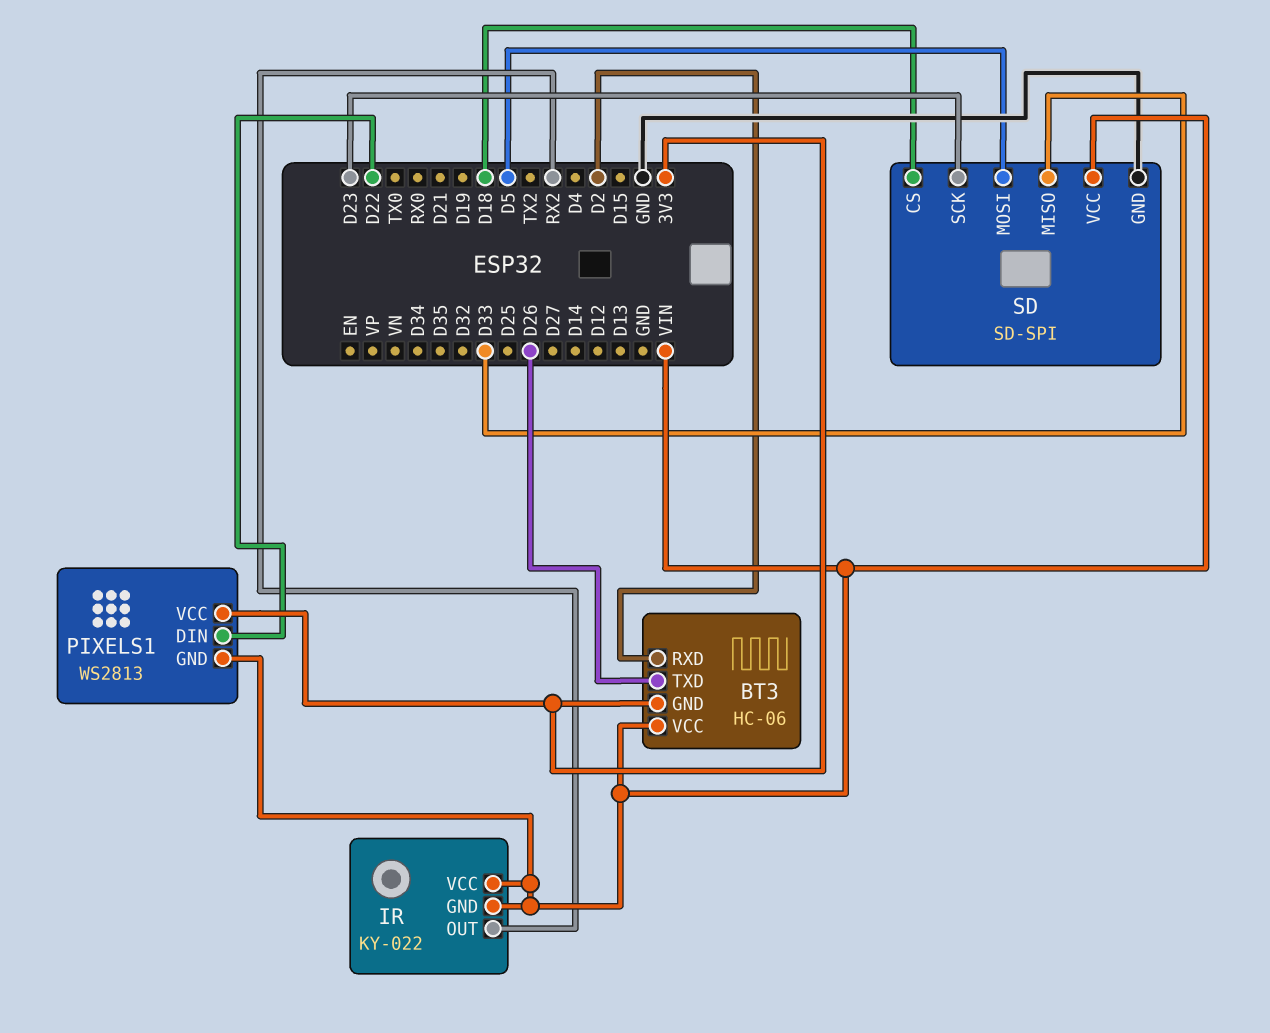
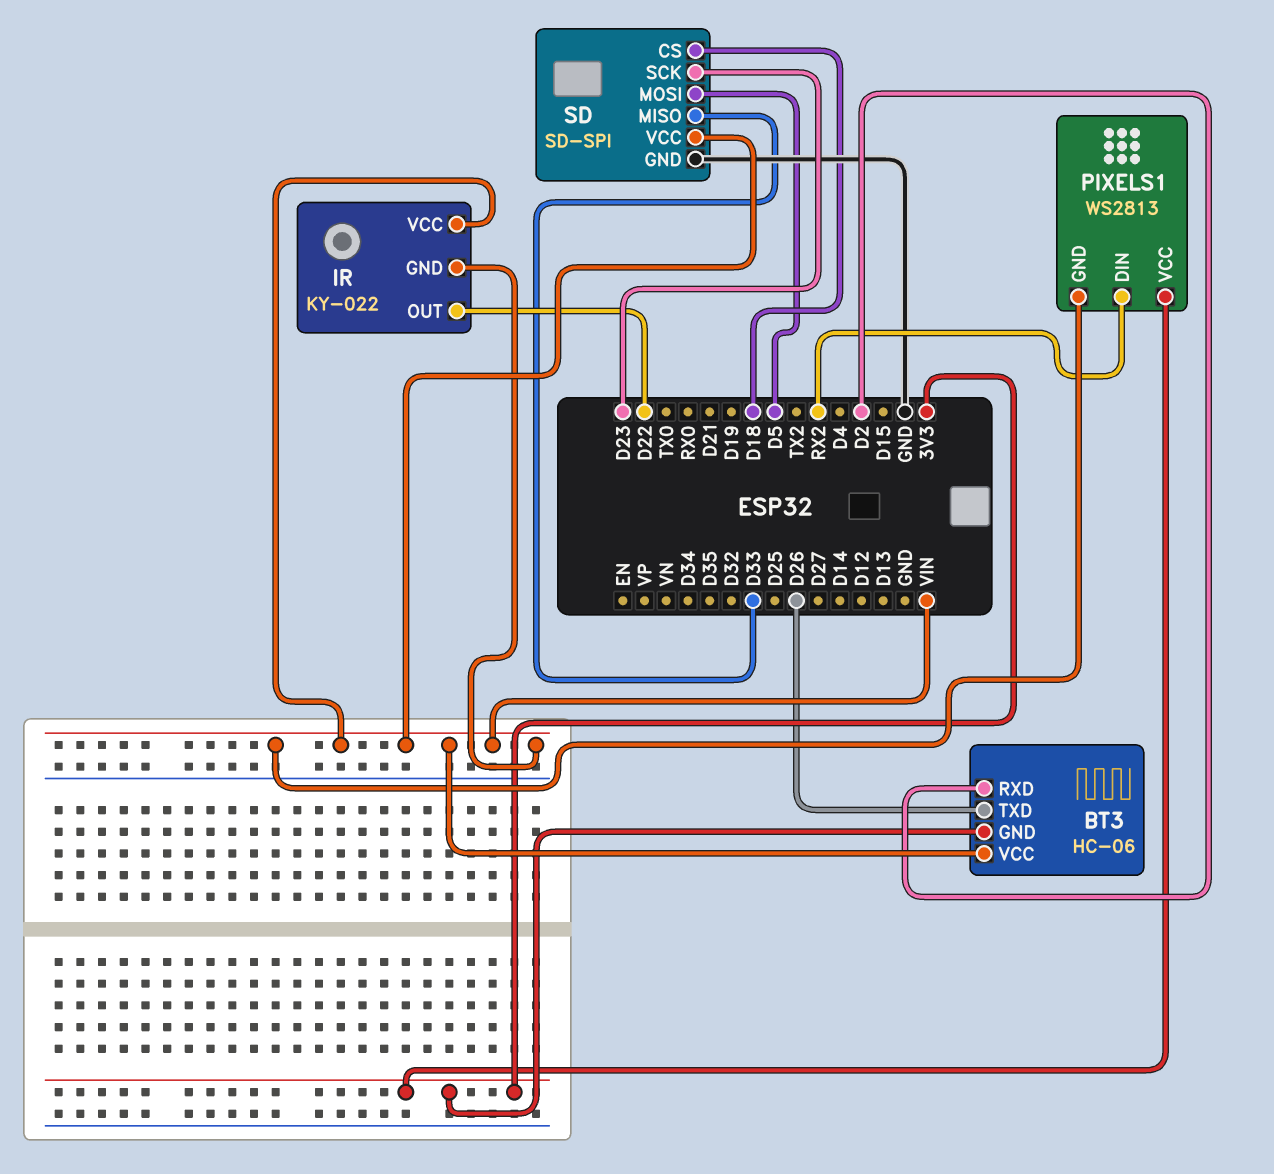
IR pin OUT: RX2 -> D22
PIXELS1 pin DIN: D22 -> RX2

